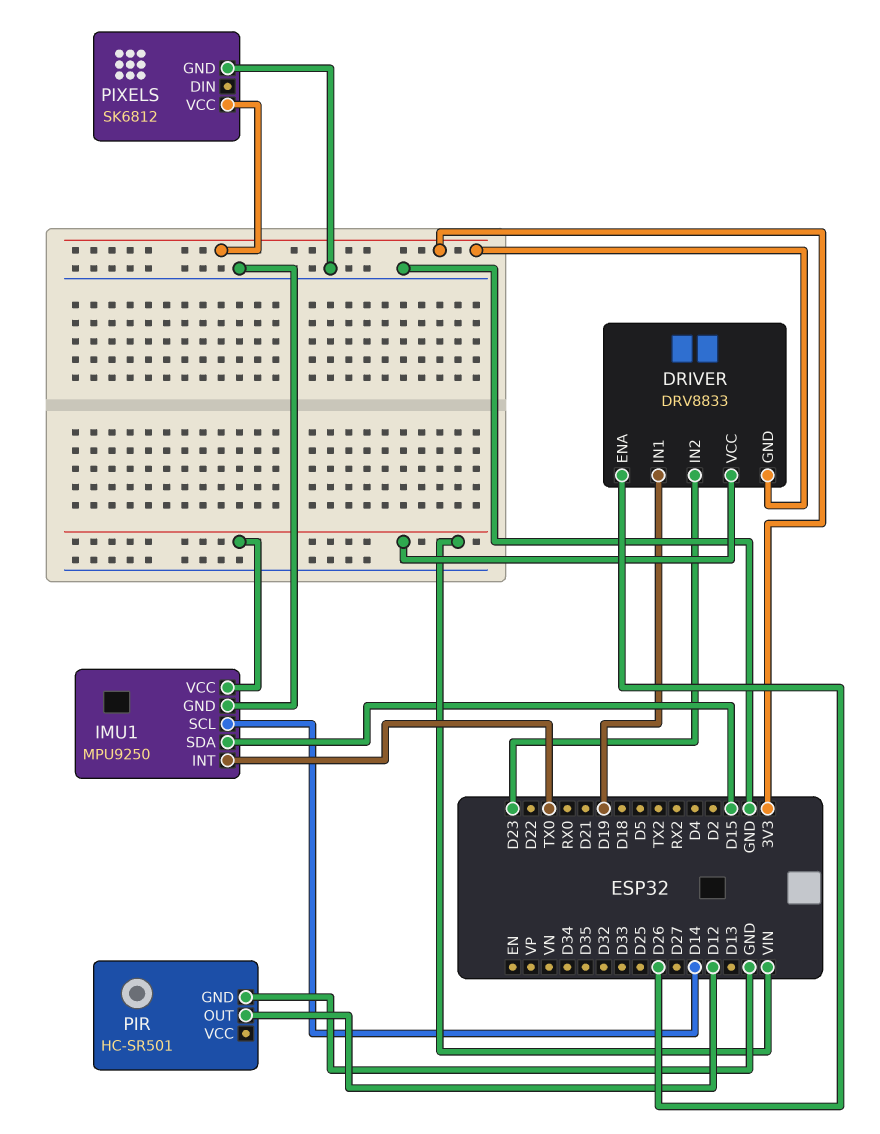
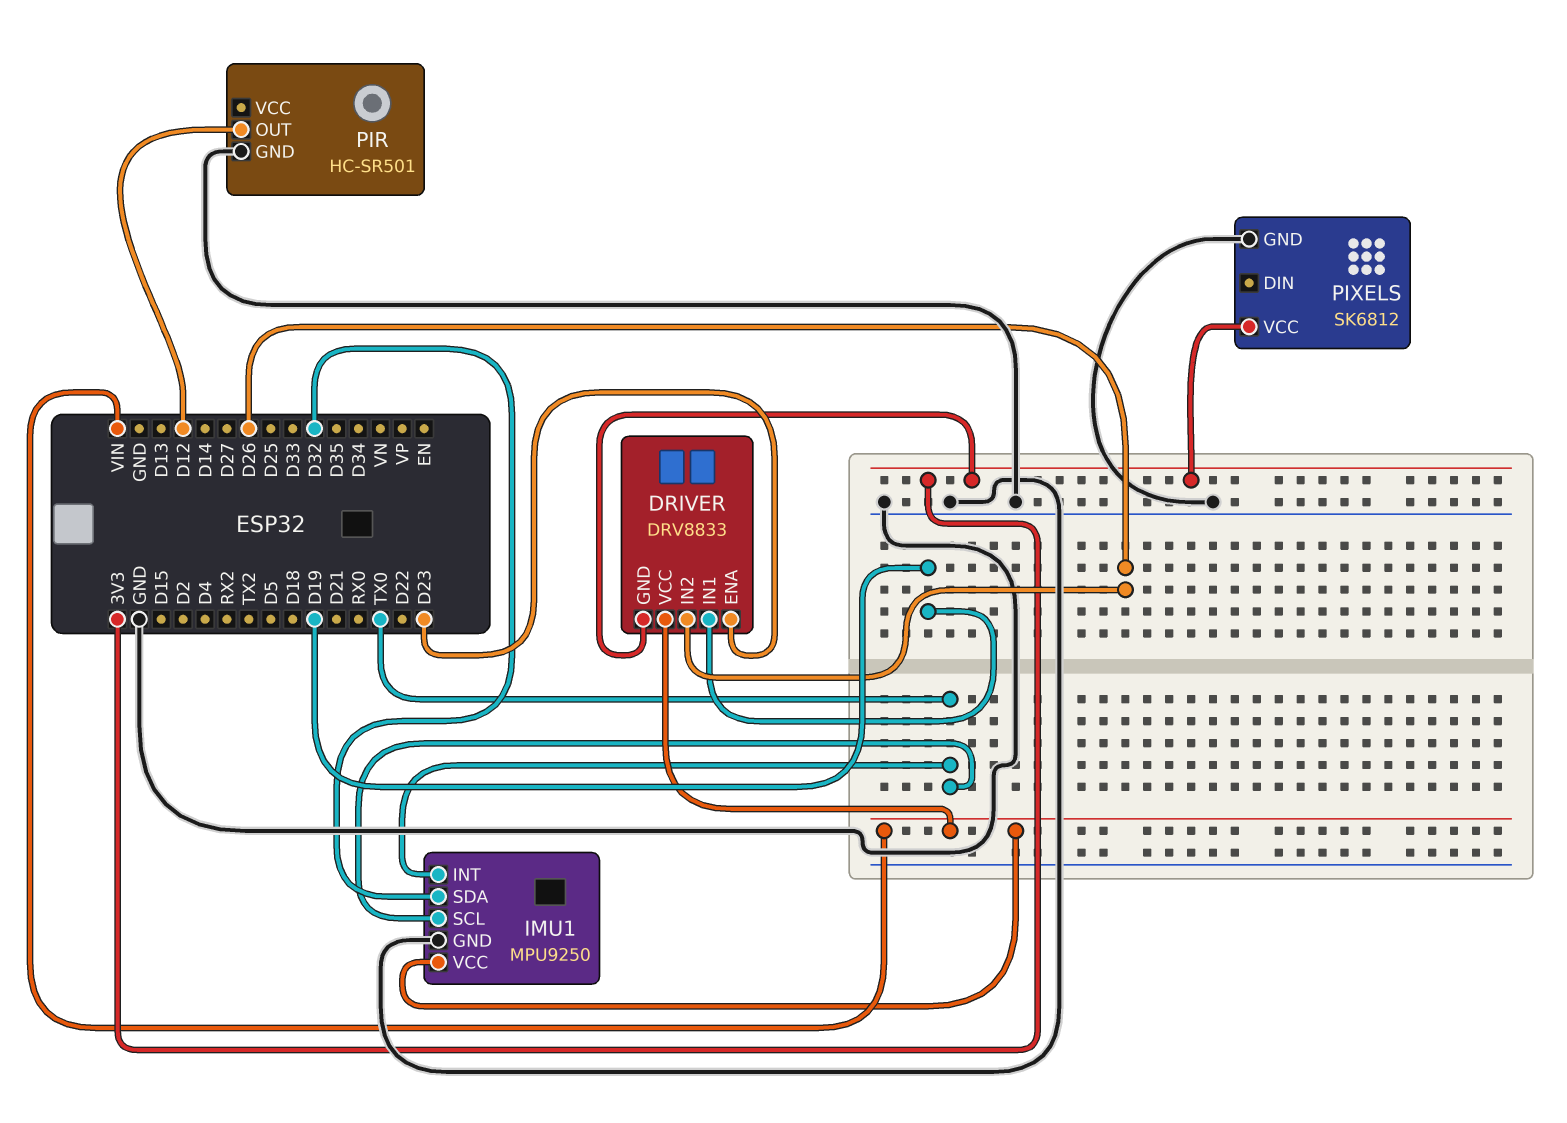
DRIVER pin ENA: D26 -> D23
DRIVER pin IN2: D23 -> D26
IMU1 pin SCL: D14 -> TX0
IMU1 pin SDA: D15 -> D32

